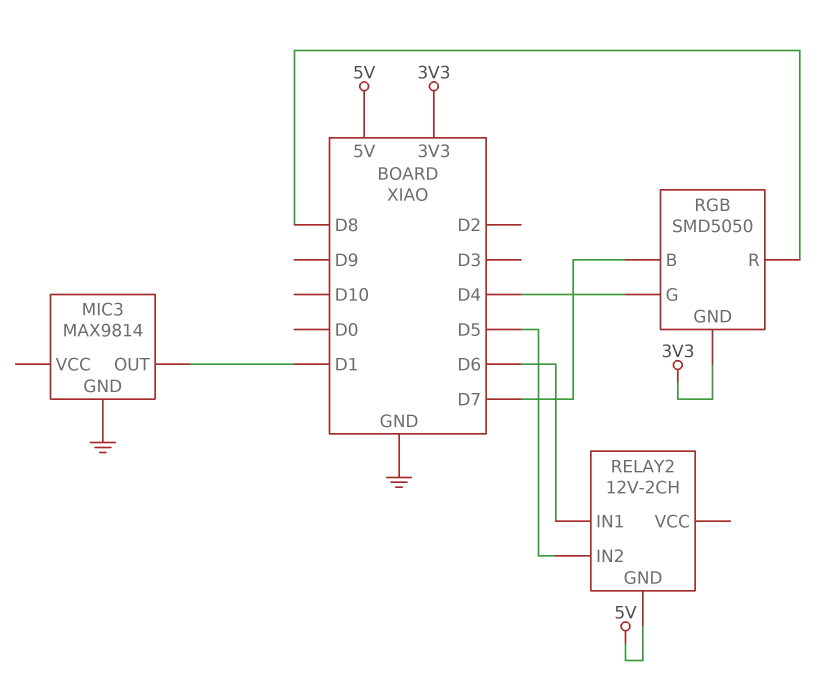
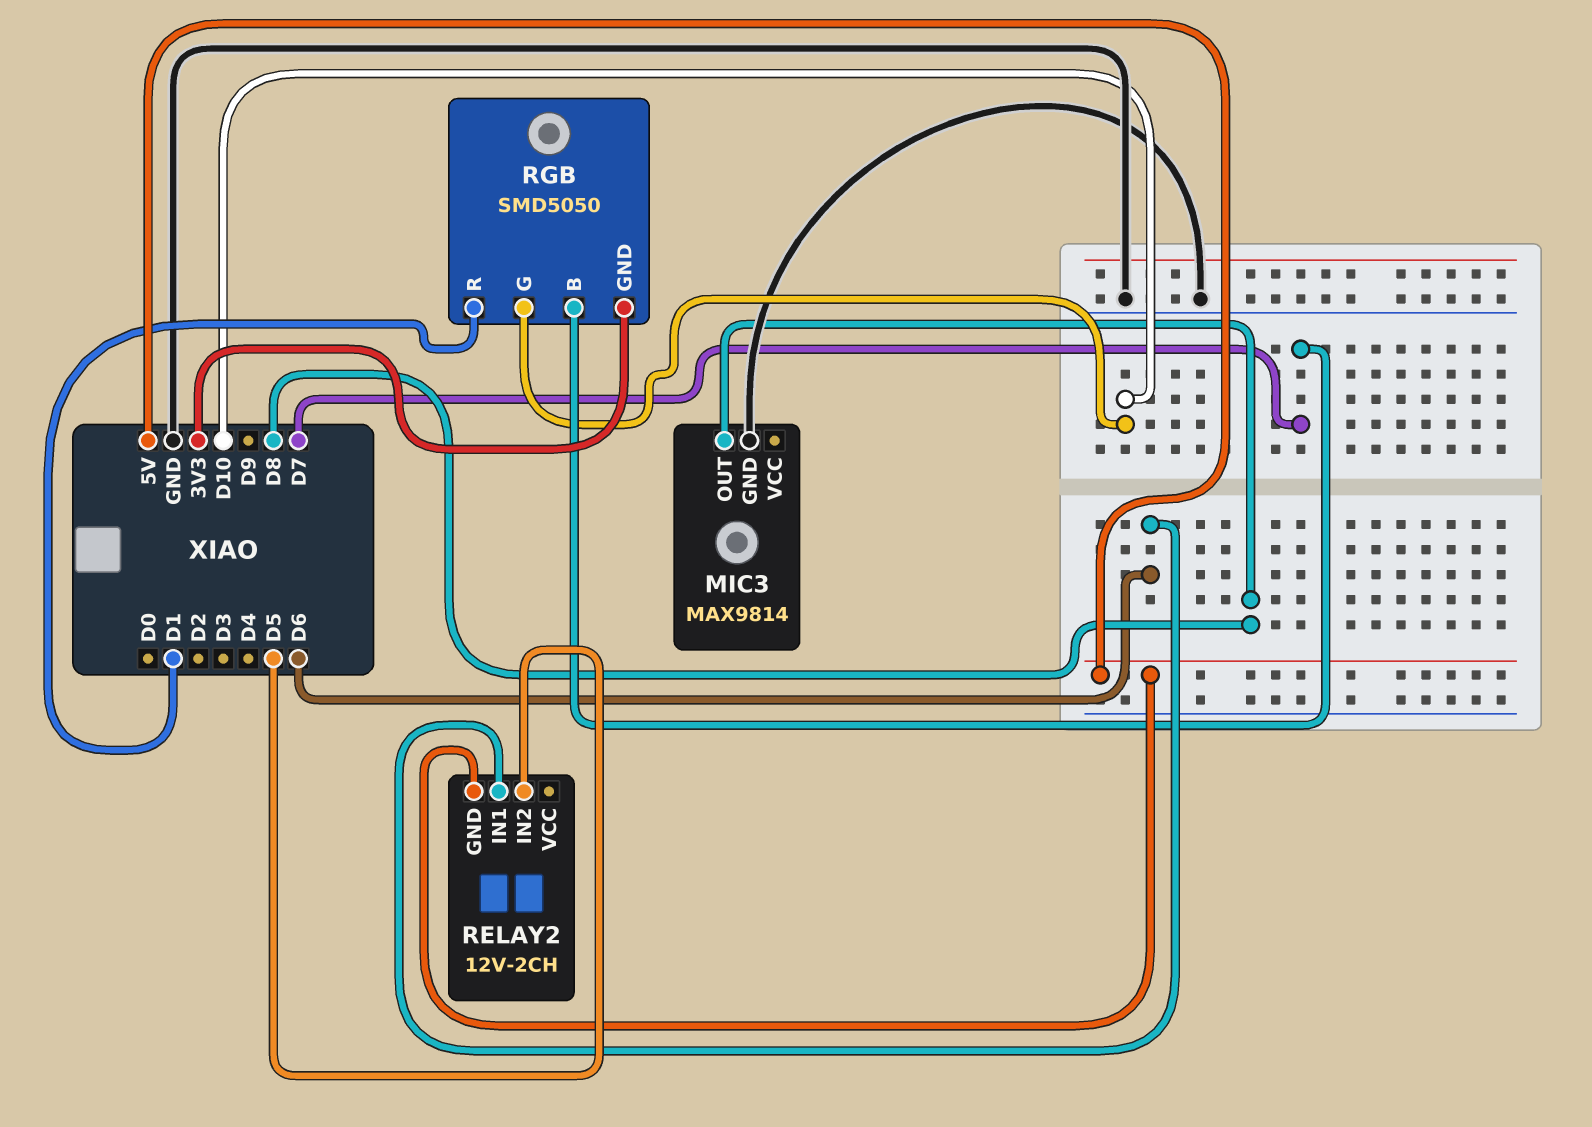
MIC3 pin OUT: D1 -> D8
RGB pin G: D4 -> D10
RGB pin R: D8 -> D1

